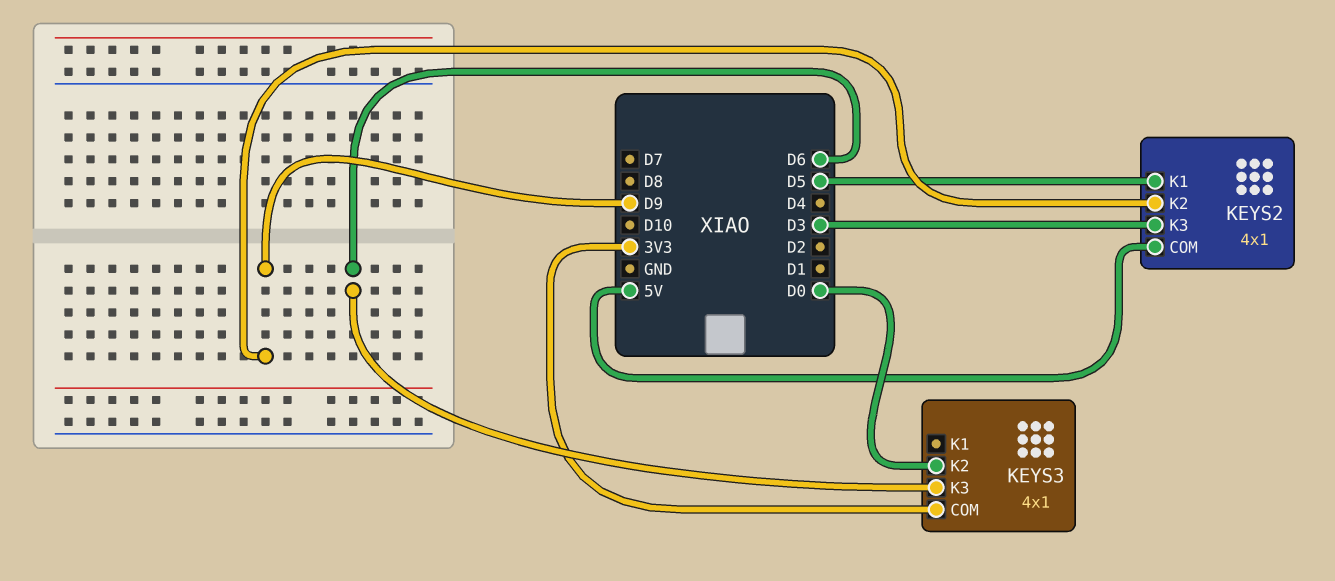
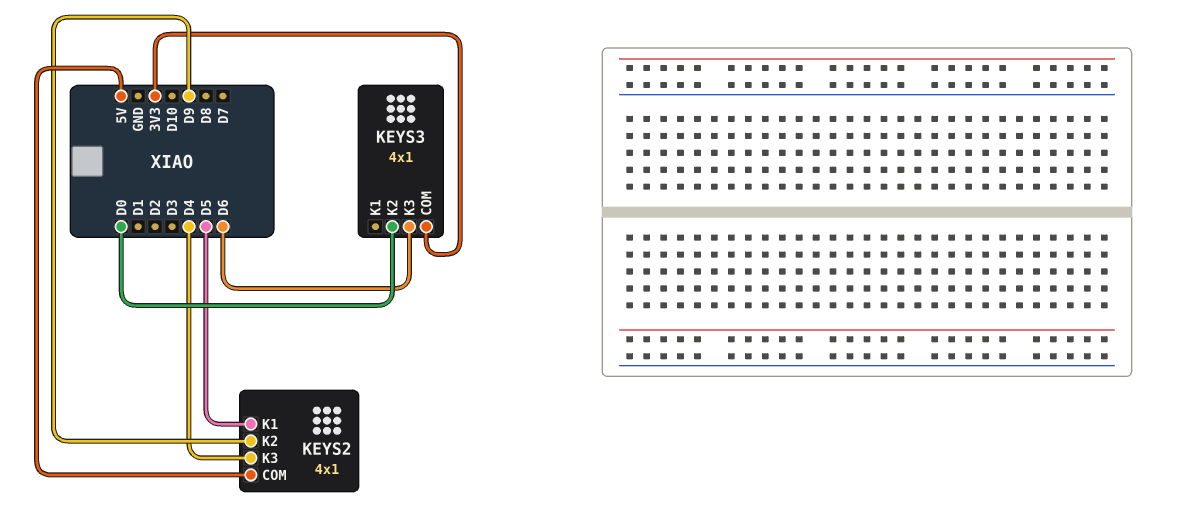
KEYS2 pin K3: D3 -> D4

